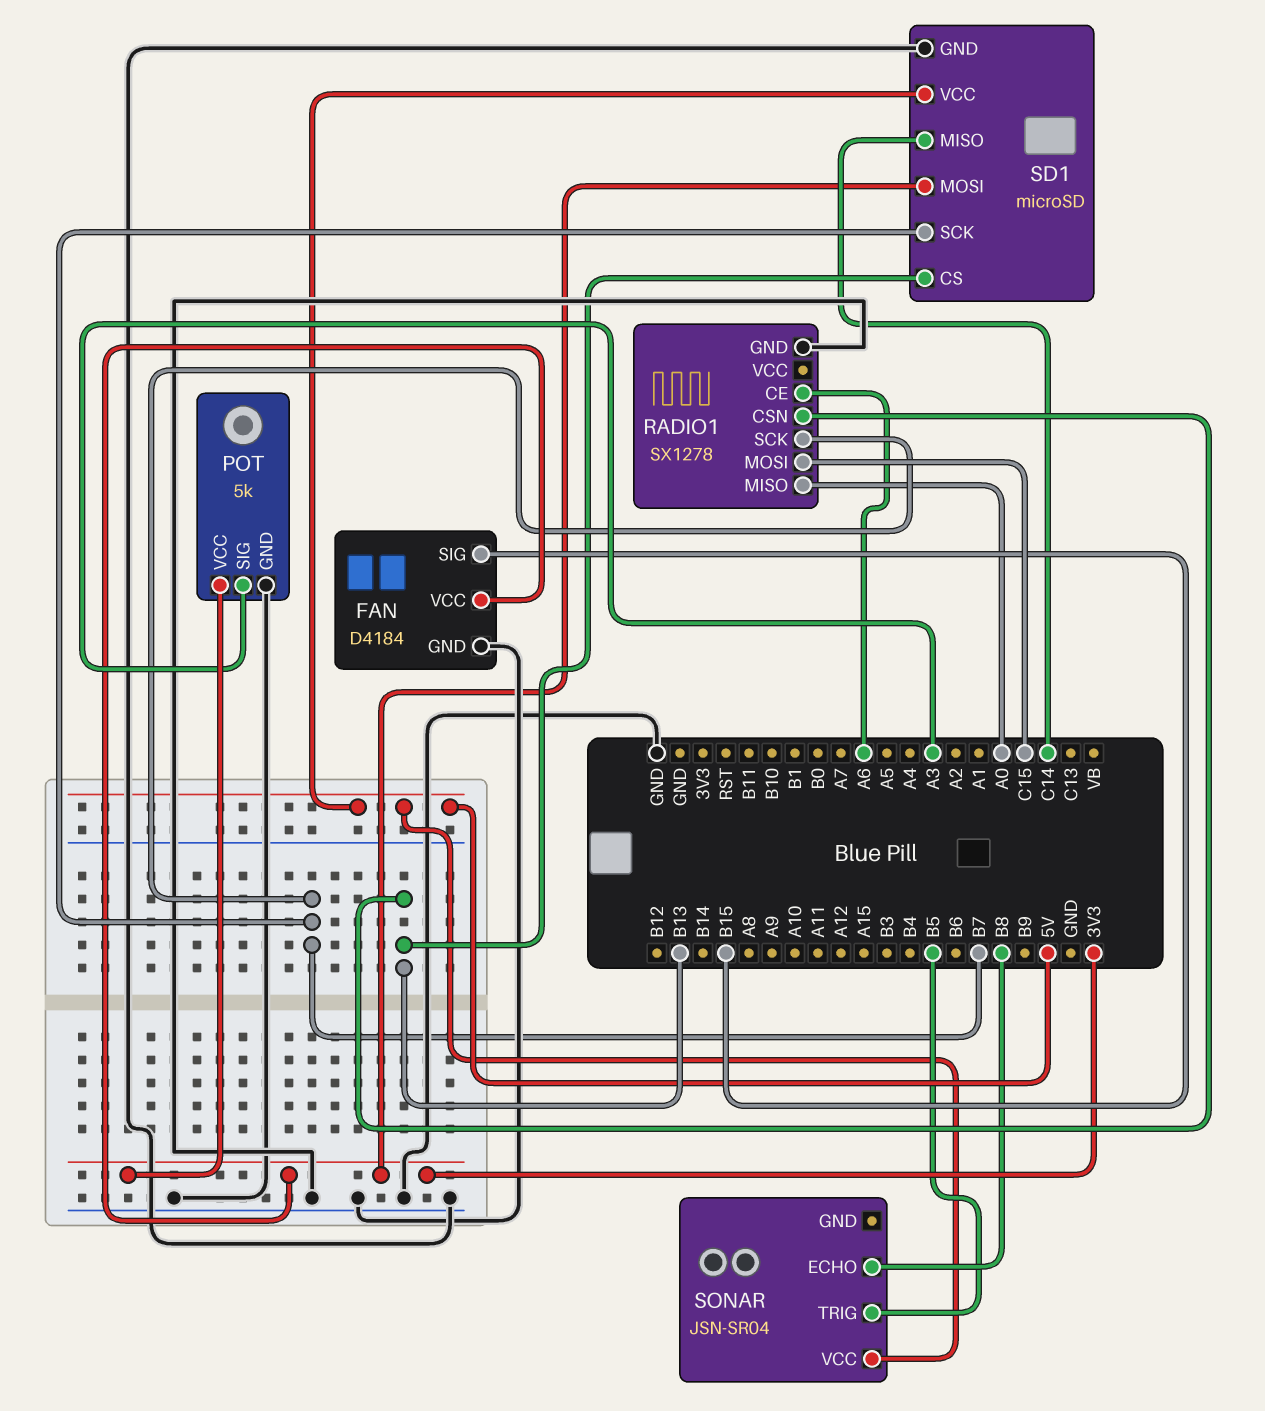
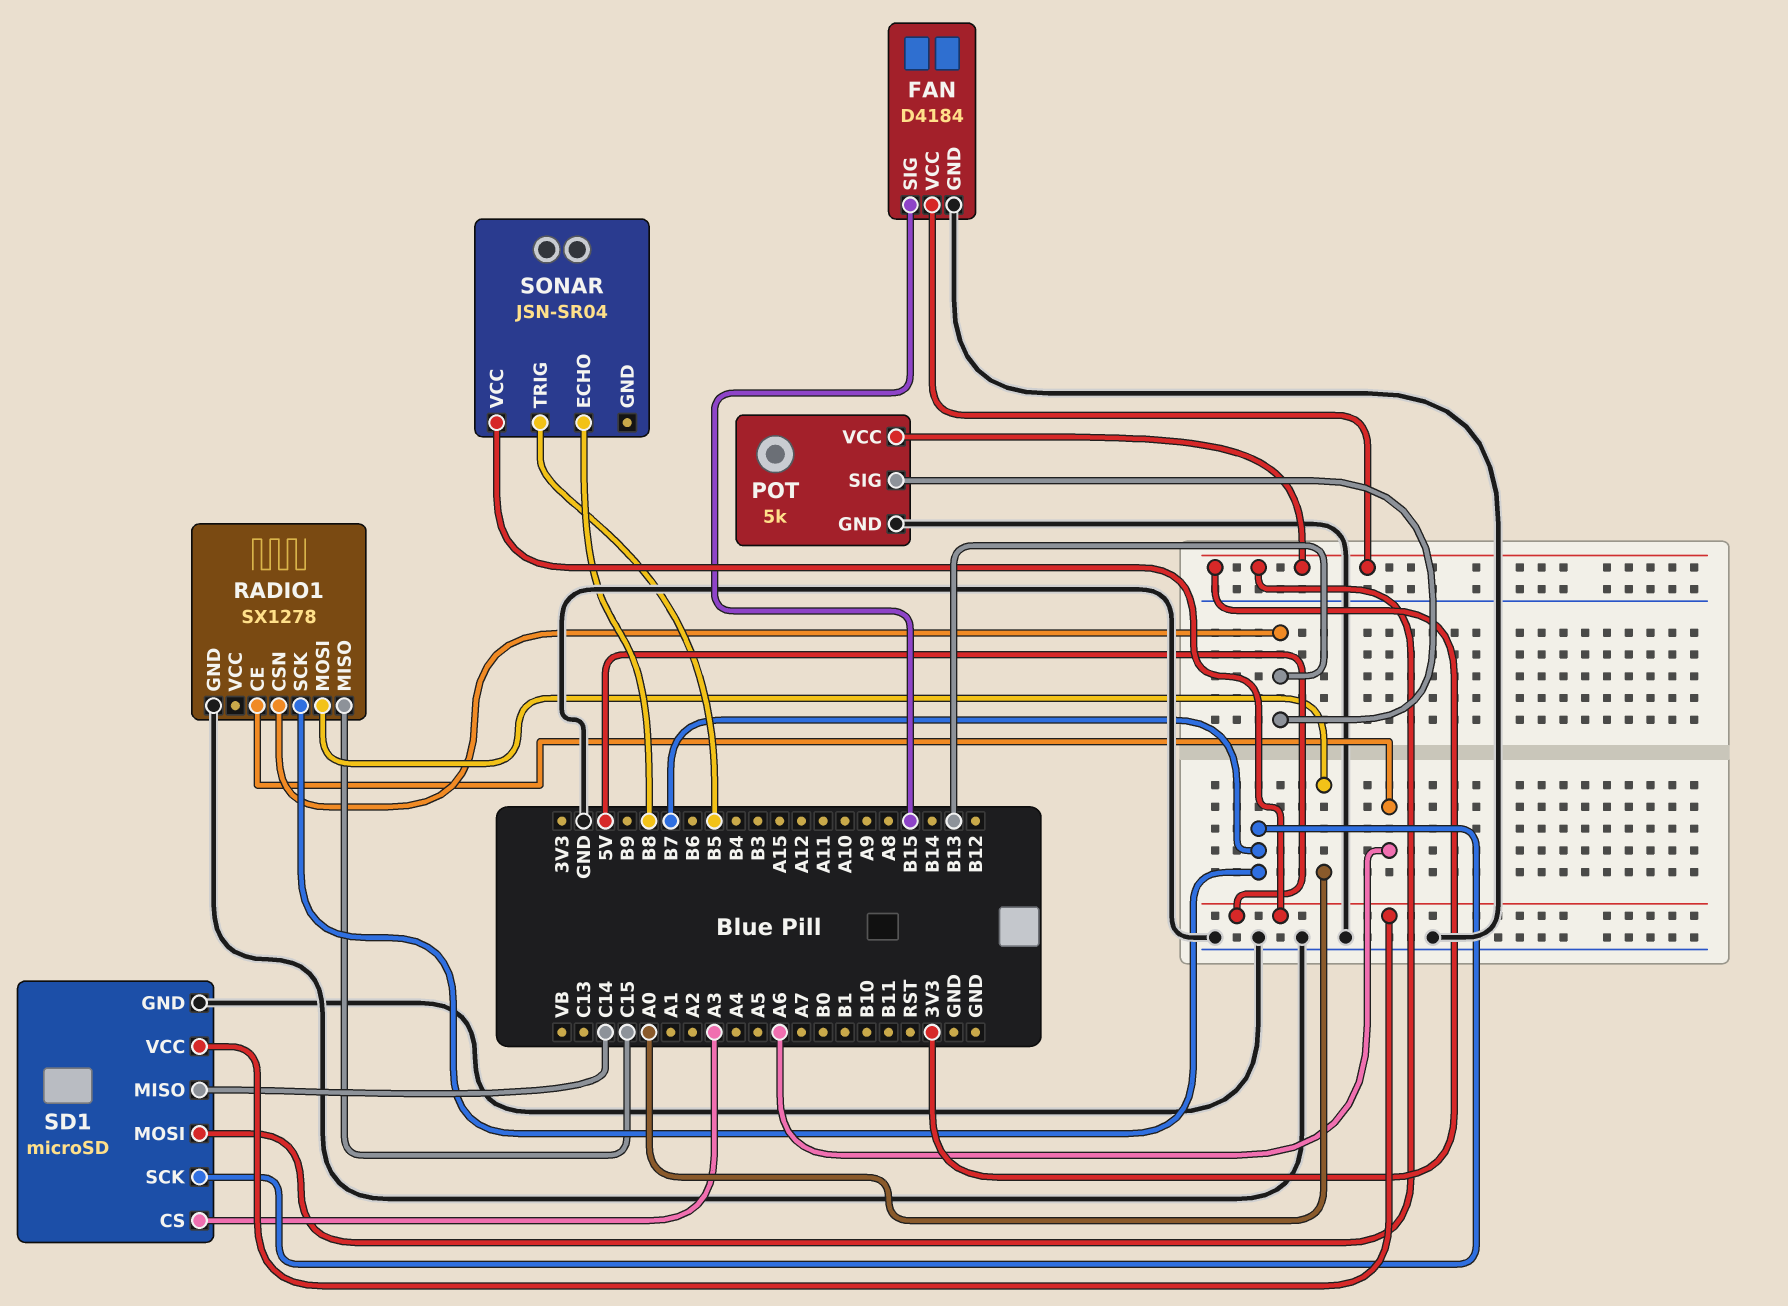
POT pin SIG: A3 -> B13
RADIO1 pin MISO: A0 -> C15
RADIO1 pin MOSI: C15 -> A0
SD1 pin CS: B13 -> A3

